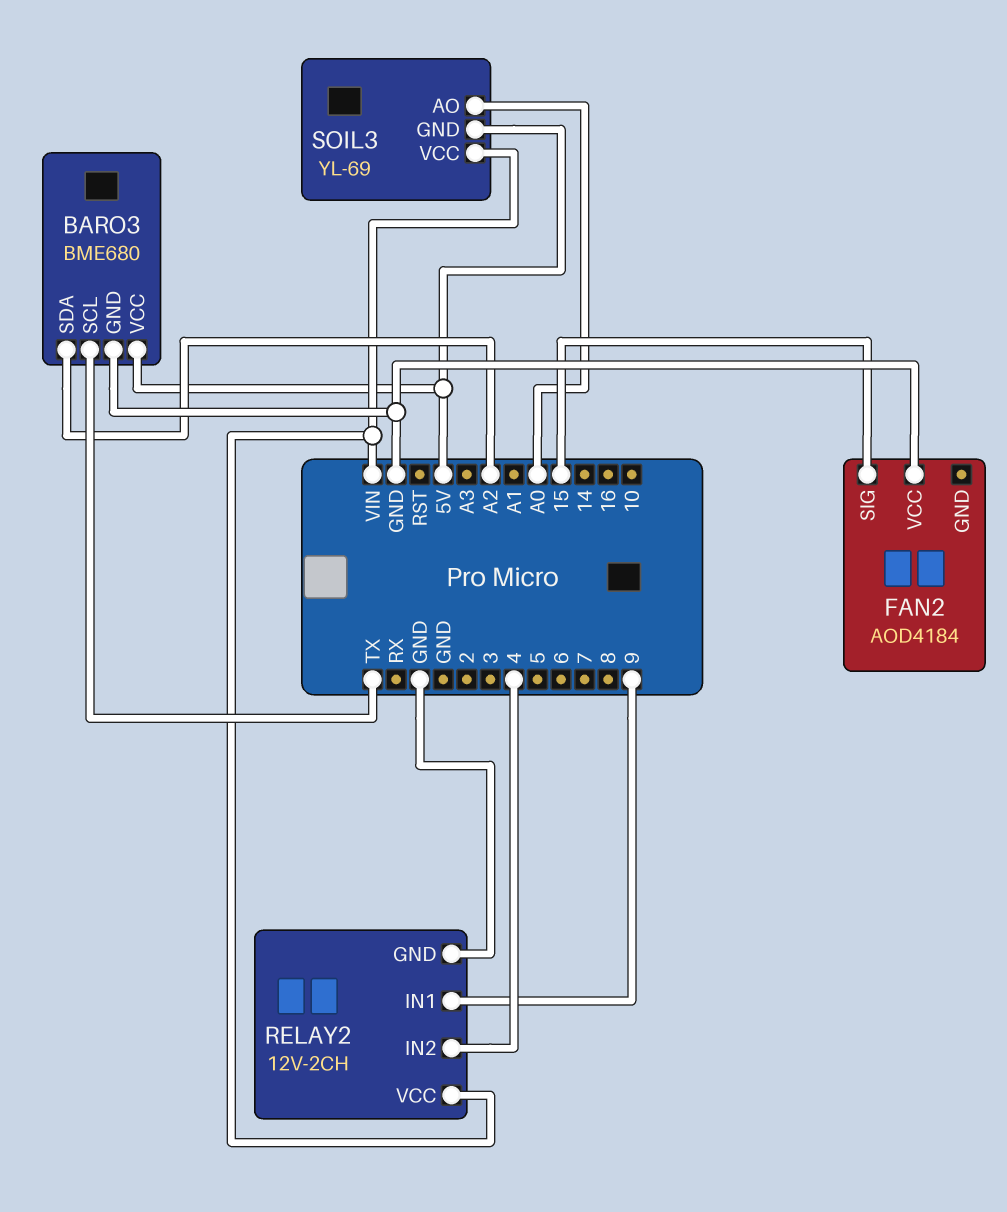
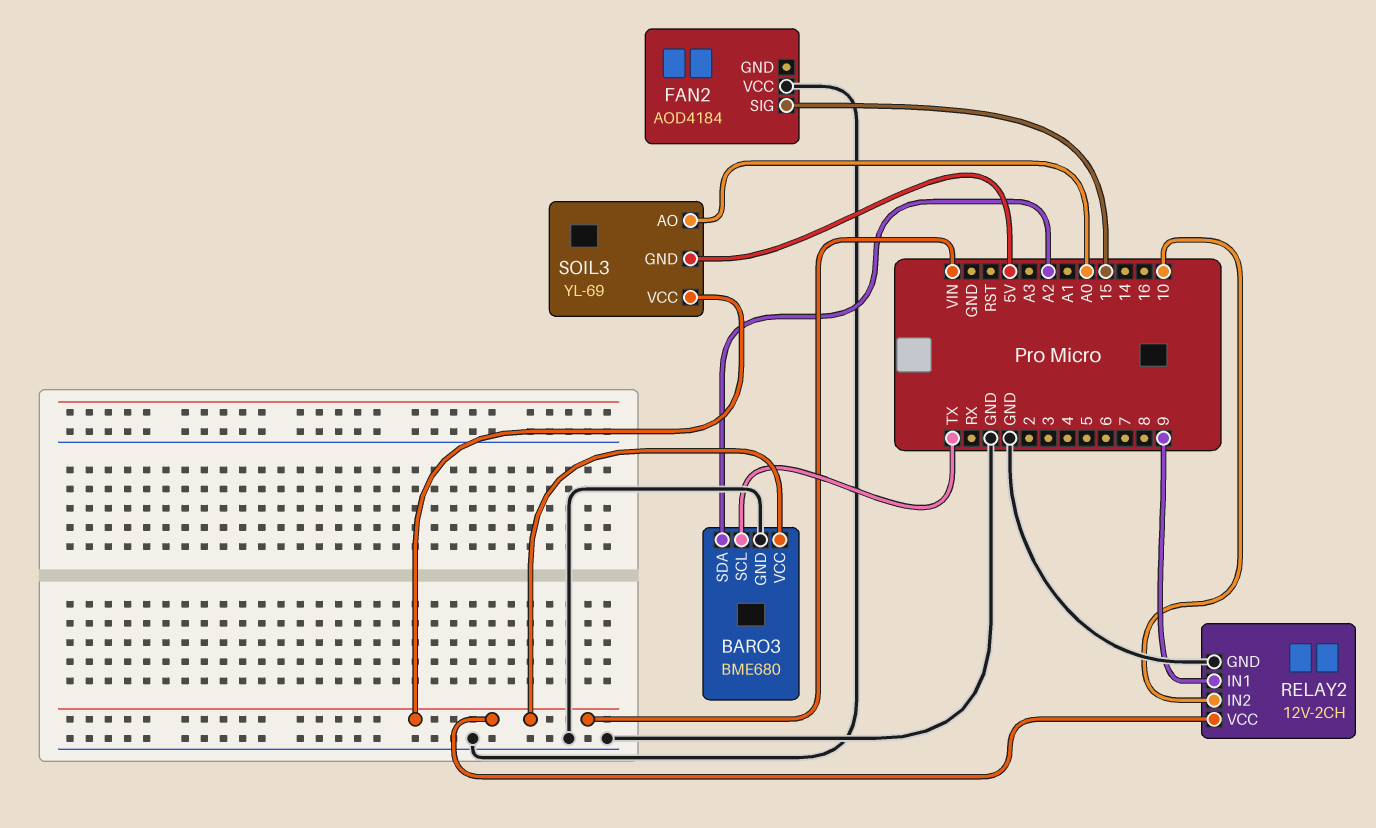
BARO3 pin VCC: 5V -> VIN
RELAY2 pin IN2: 4 -> 10

